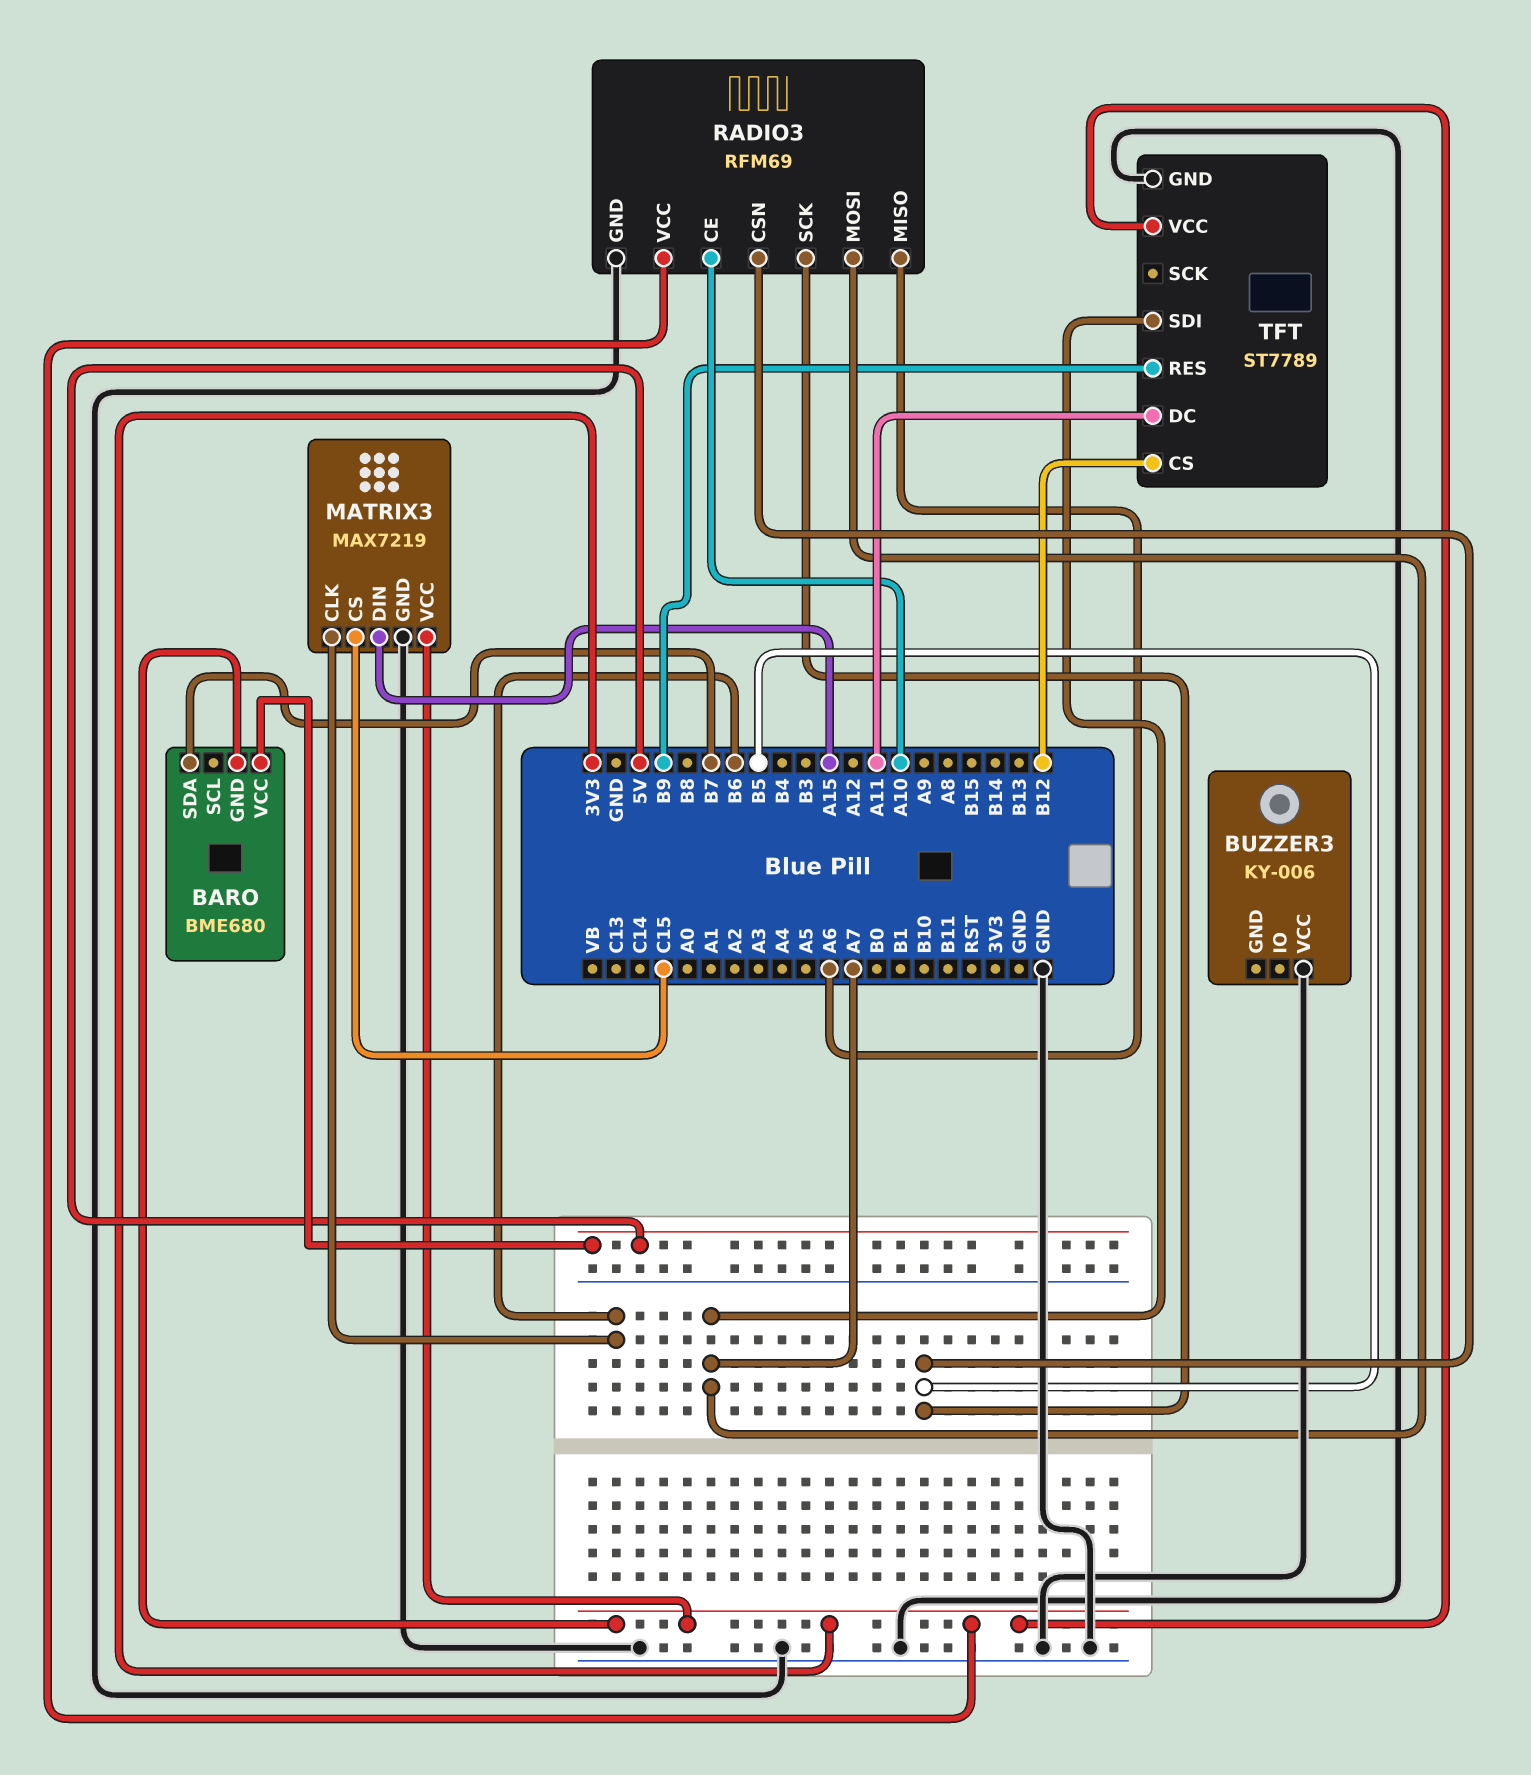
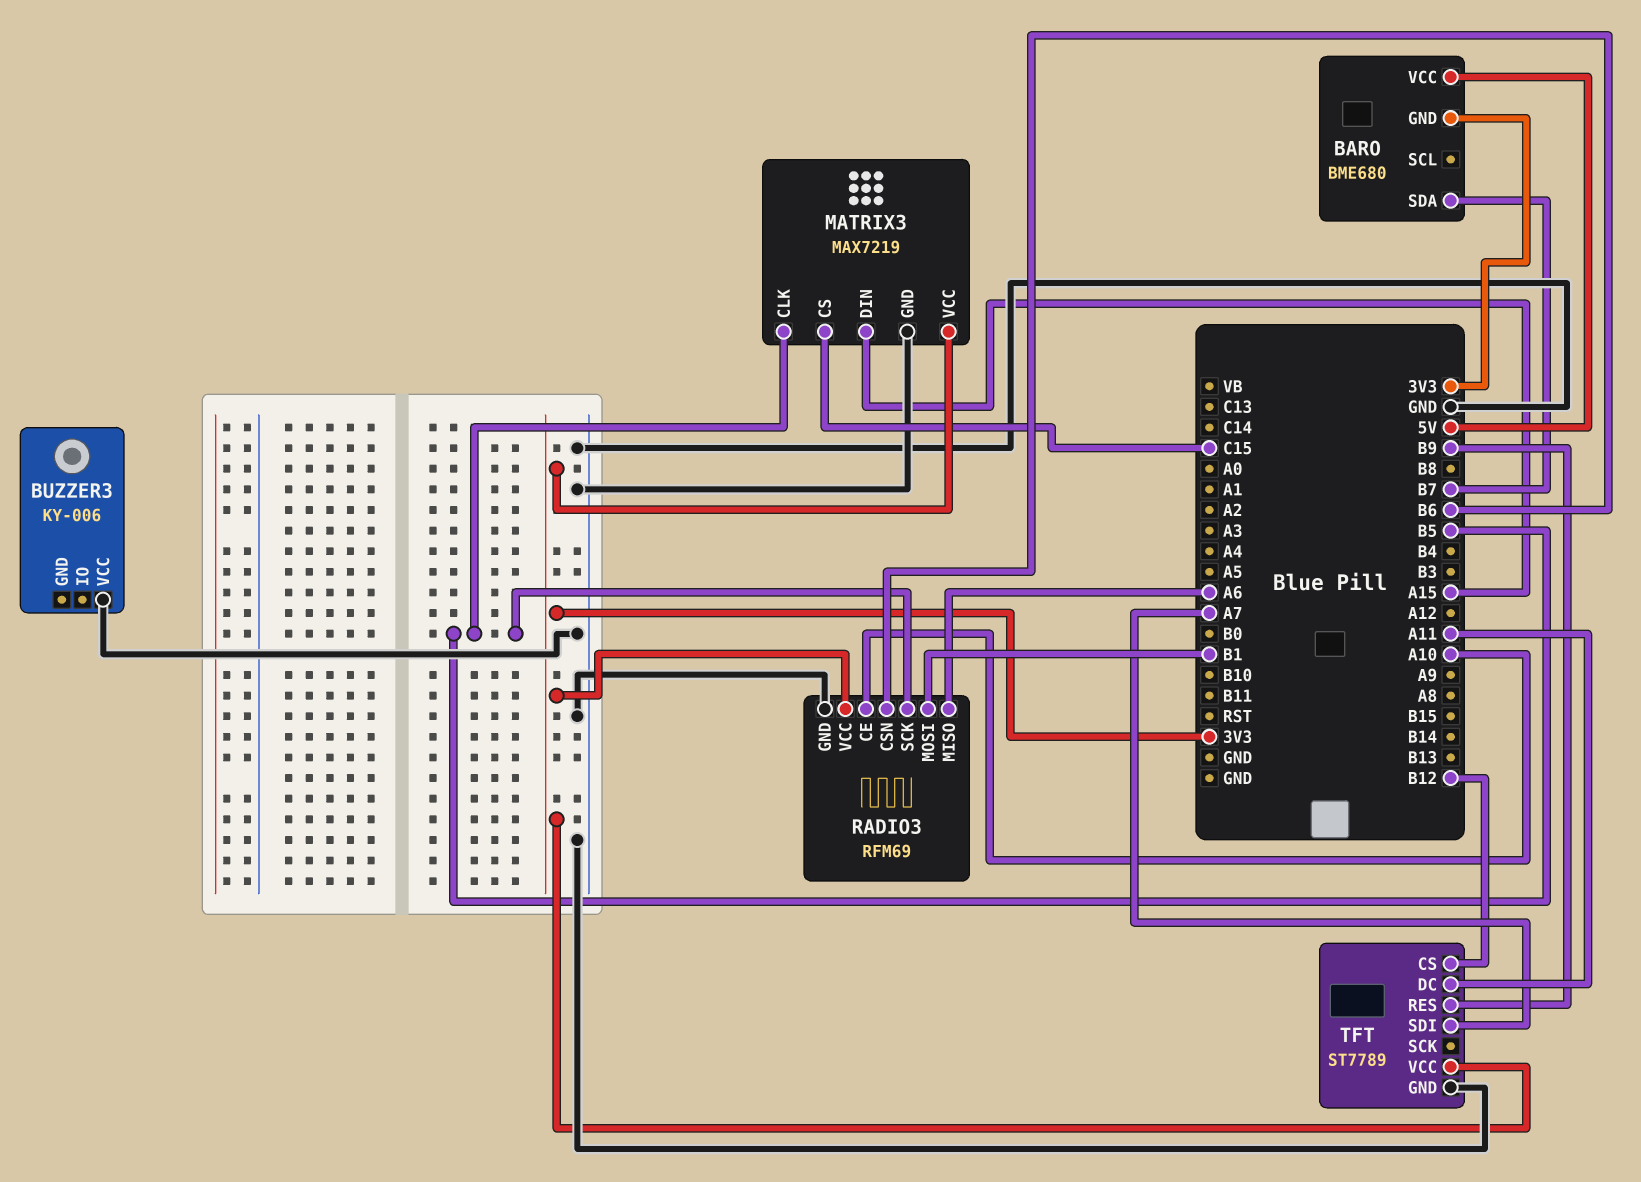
MATRIX3 pin CLK: B6 -> B5
RADIO3 pin CSN: B5 -> B6
RADIO3 pin MOSI: A7 -> B1

